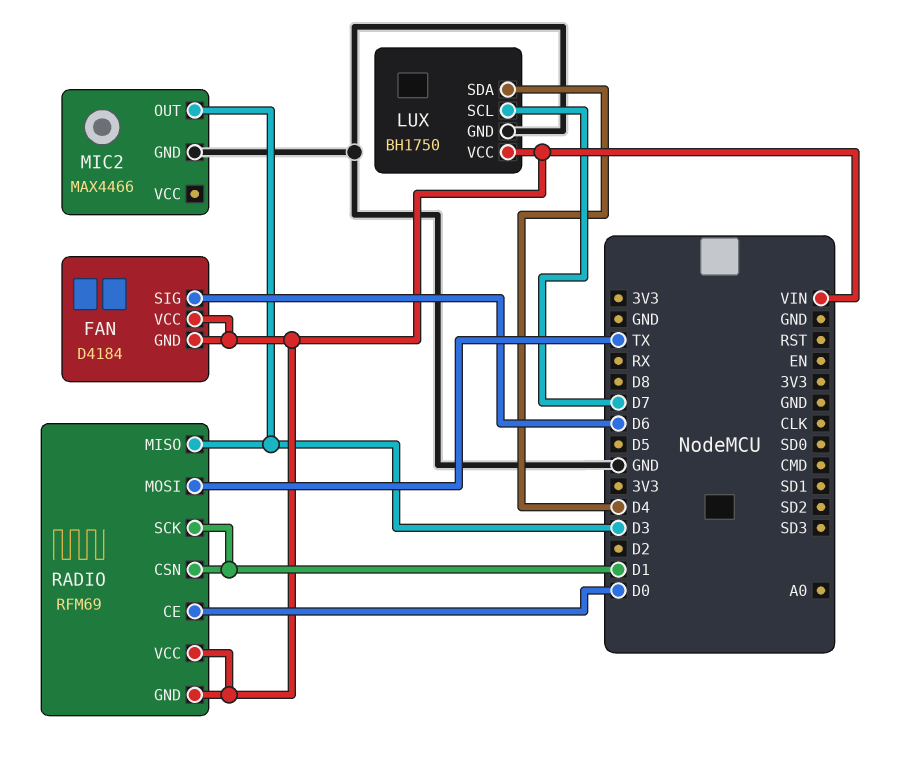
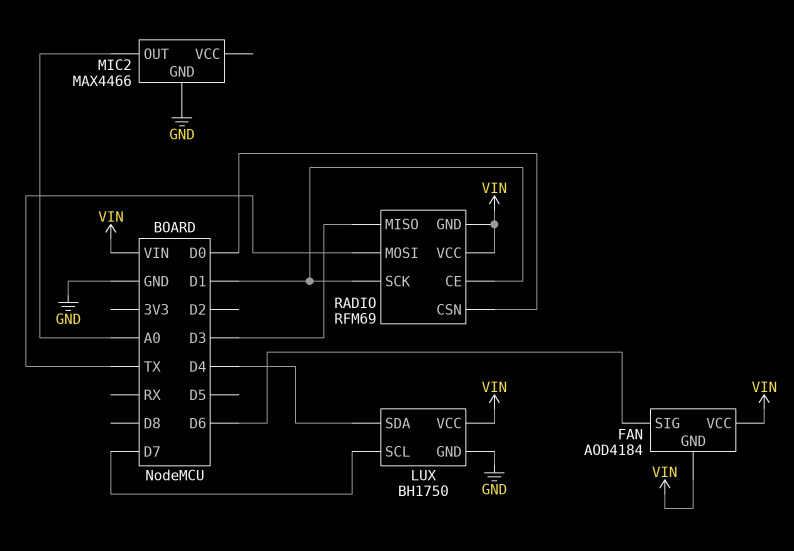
FAN: D4184 -> AOD4184
MIC2 pin OUT: D3 -> A0
RADIO pin CE: D0 -> D1
RADIO pin CSN: D1 -> D0

